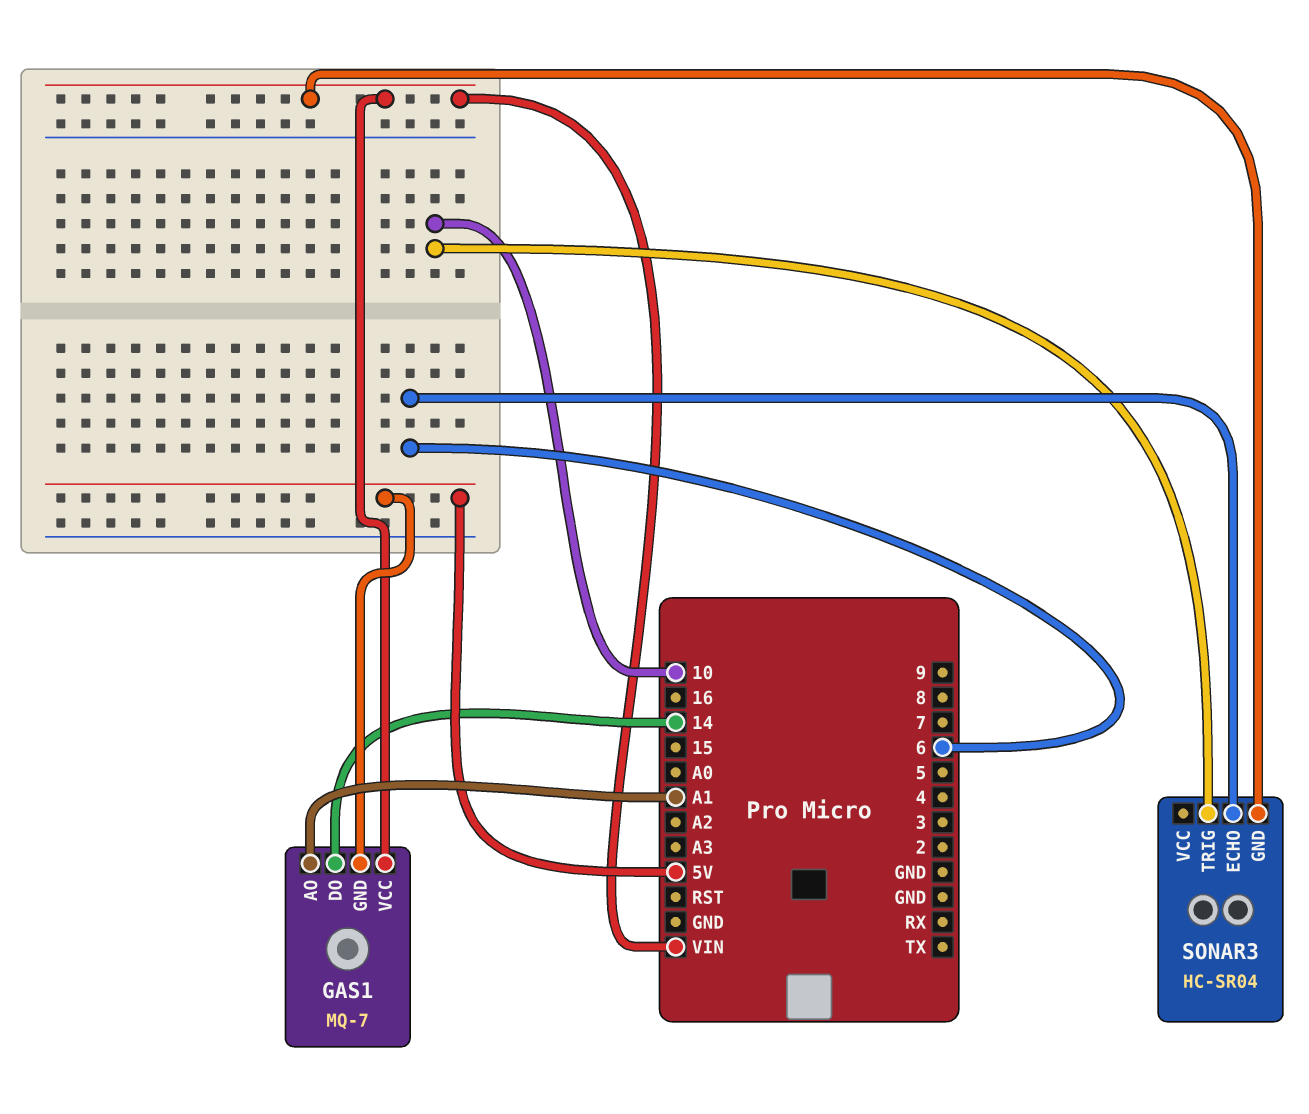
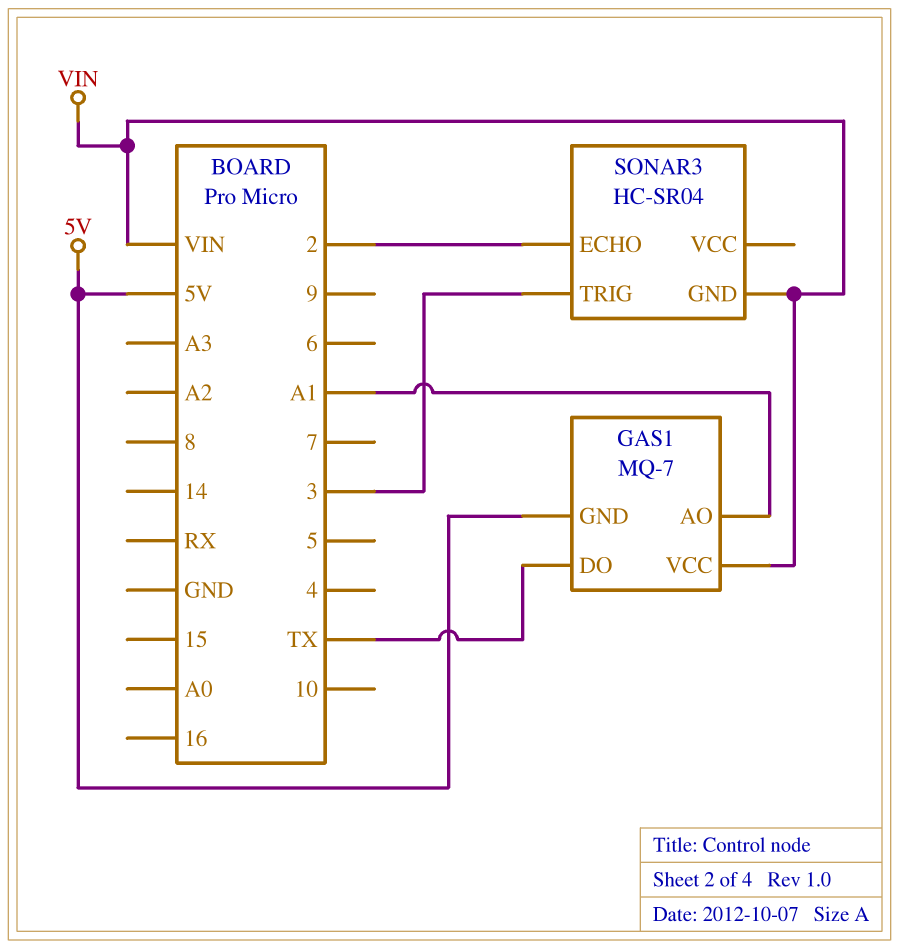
GAS1 pin DO: 14 -> TX
SONAR3 pin ECHO: 6 -> 2
SONAR3 pin TRIG: 10 -> 3

